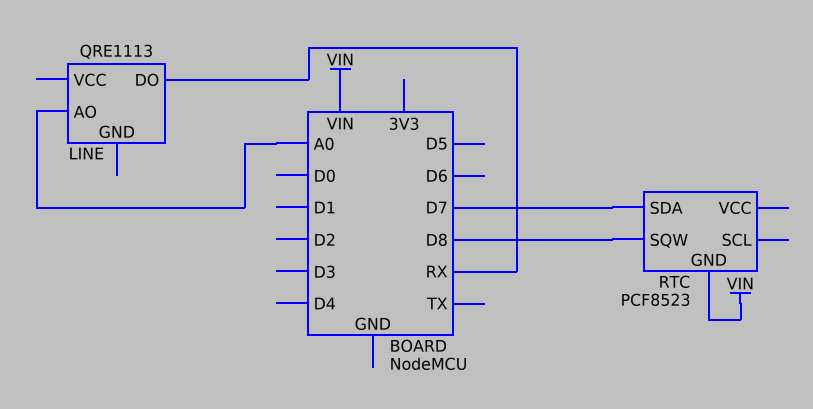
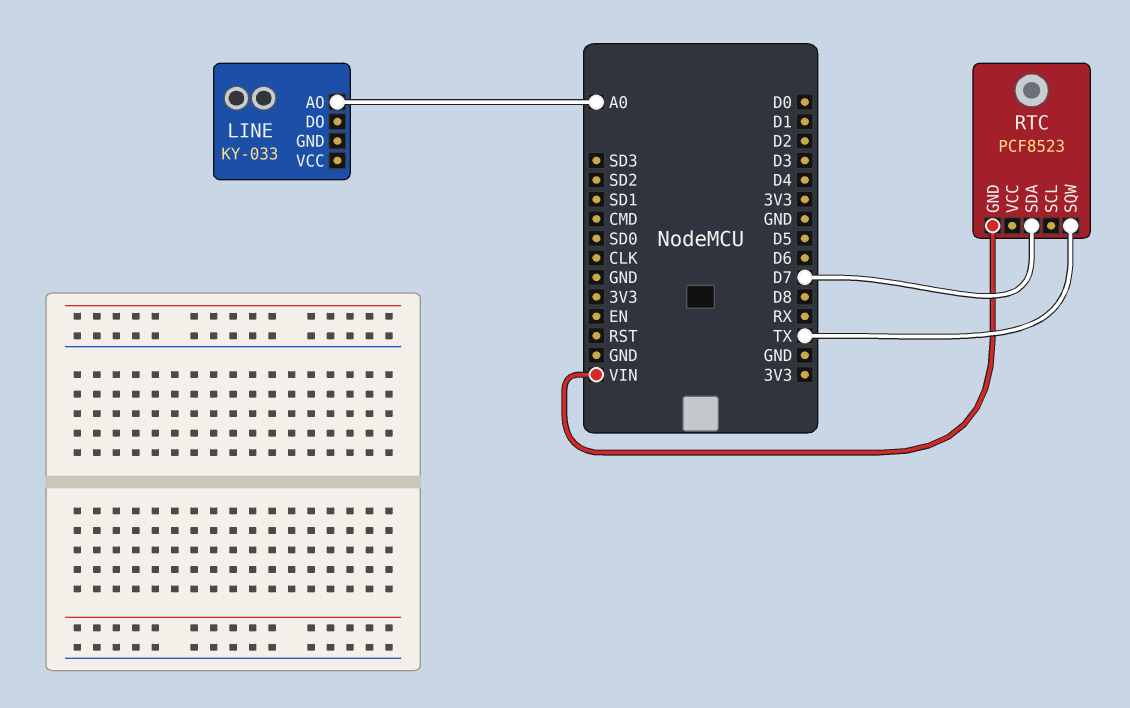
LINE: QRE1113 -> KY-033
LINE pin DO: RX -> none
RTC pin SQW: D8 -> TX

